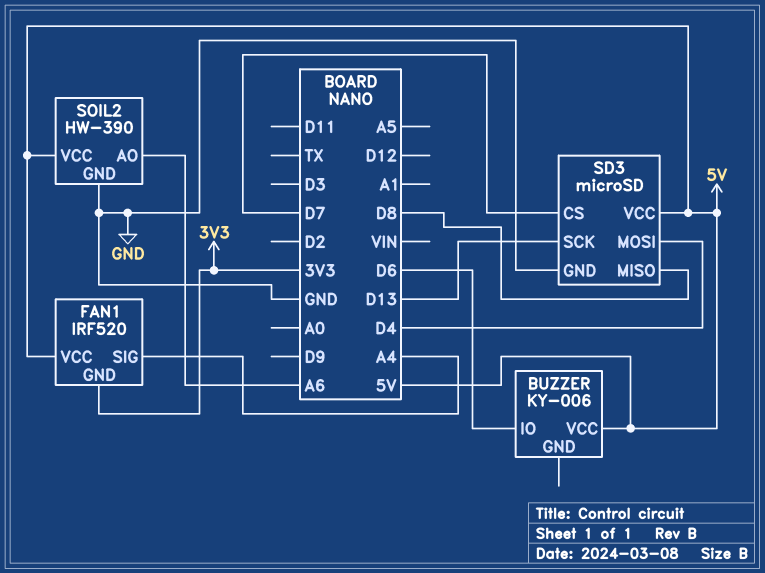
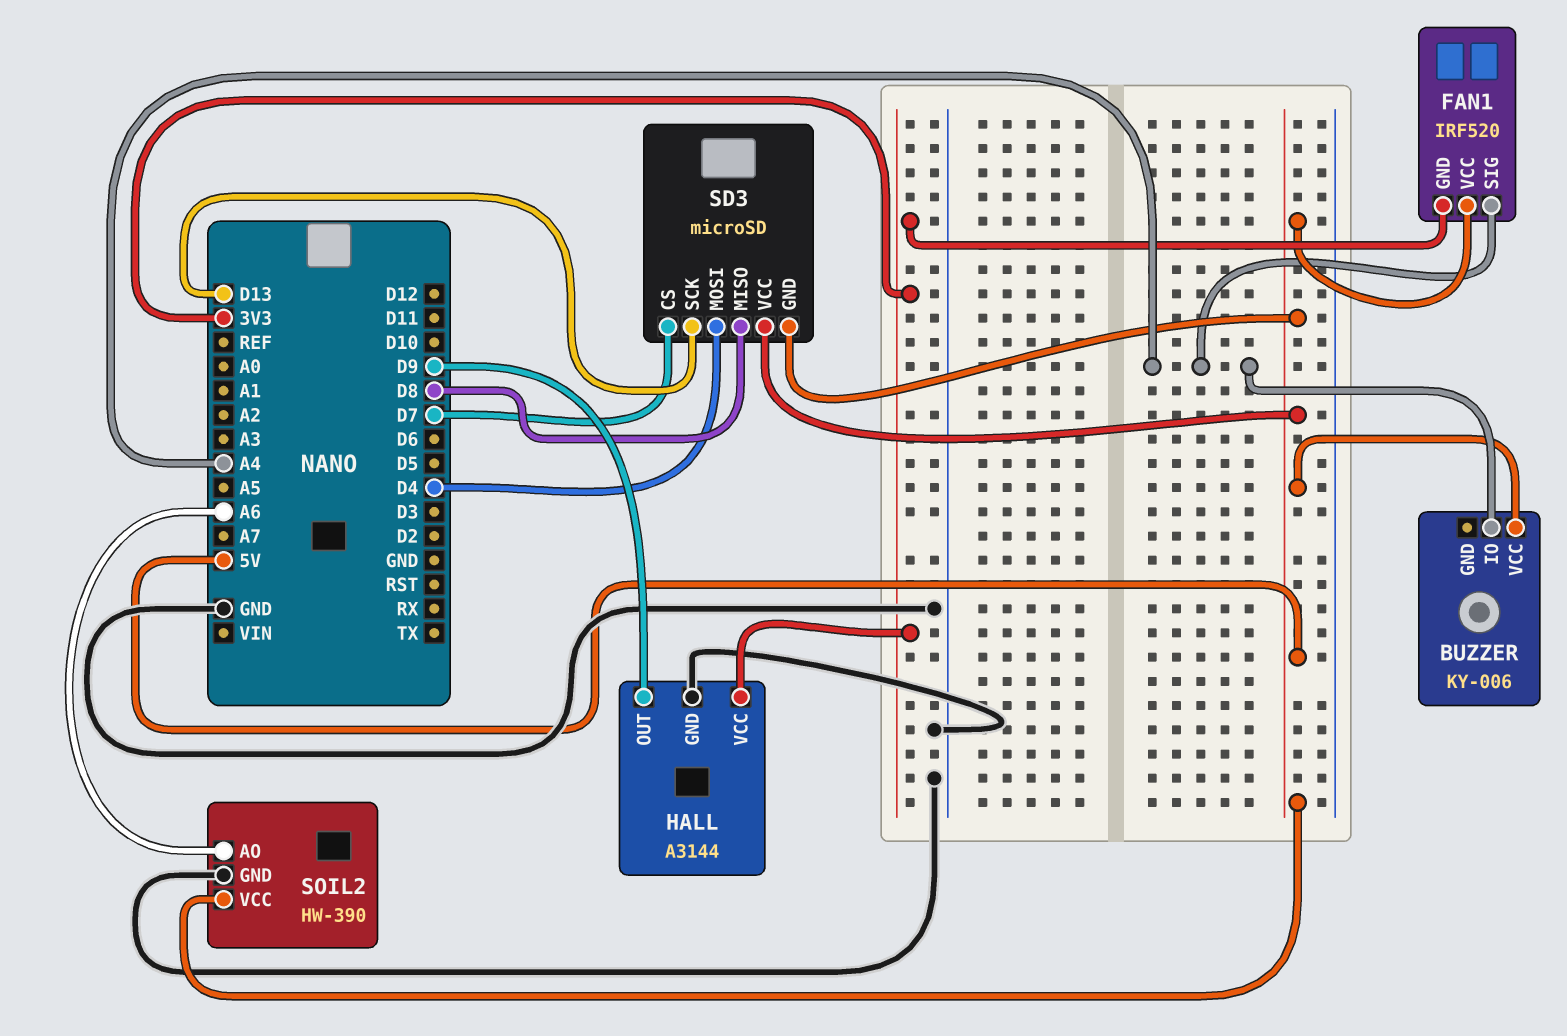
BUZZER pin IO: D6 -> A4
HALL: none -> A3144
HALL pin GND: none -> GND
HALL pin OUT: none -> D9
HALL pin VCC: none -> 3V3
SD3 pin GND: GND -> 5V

